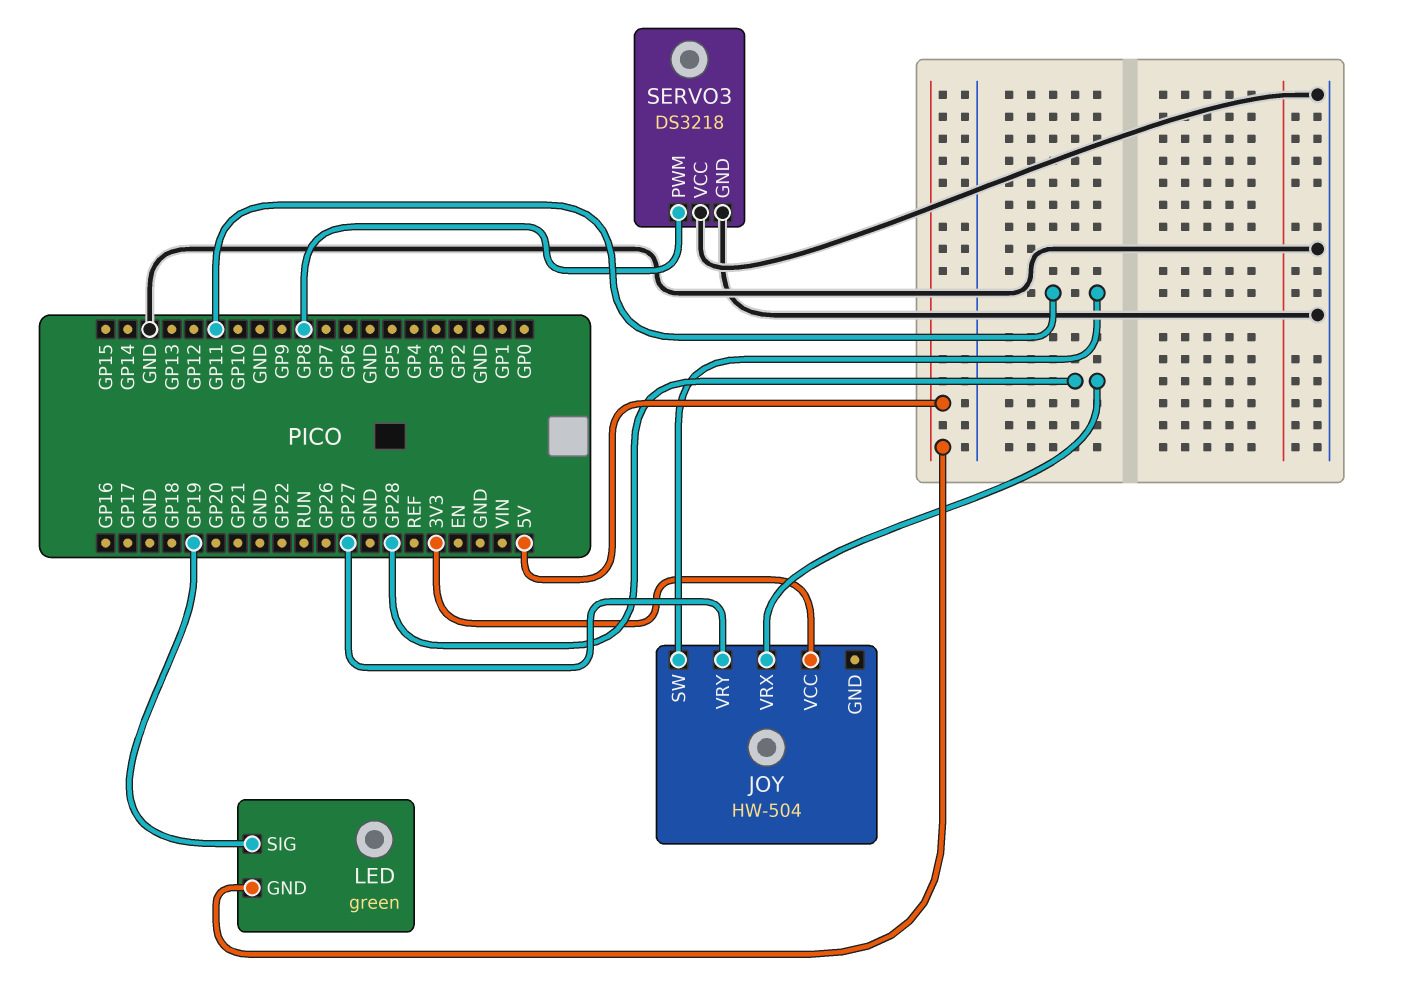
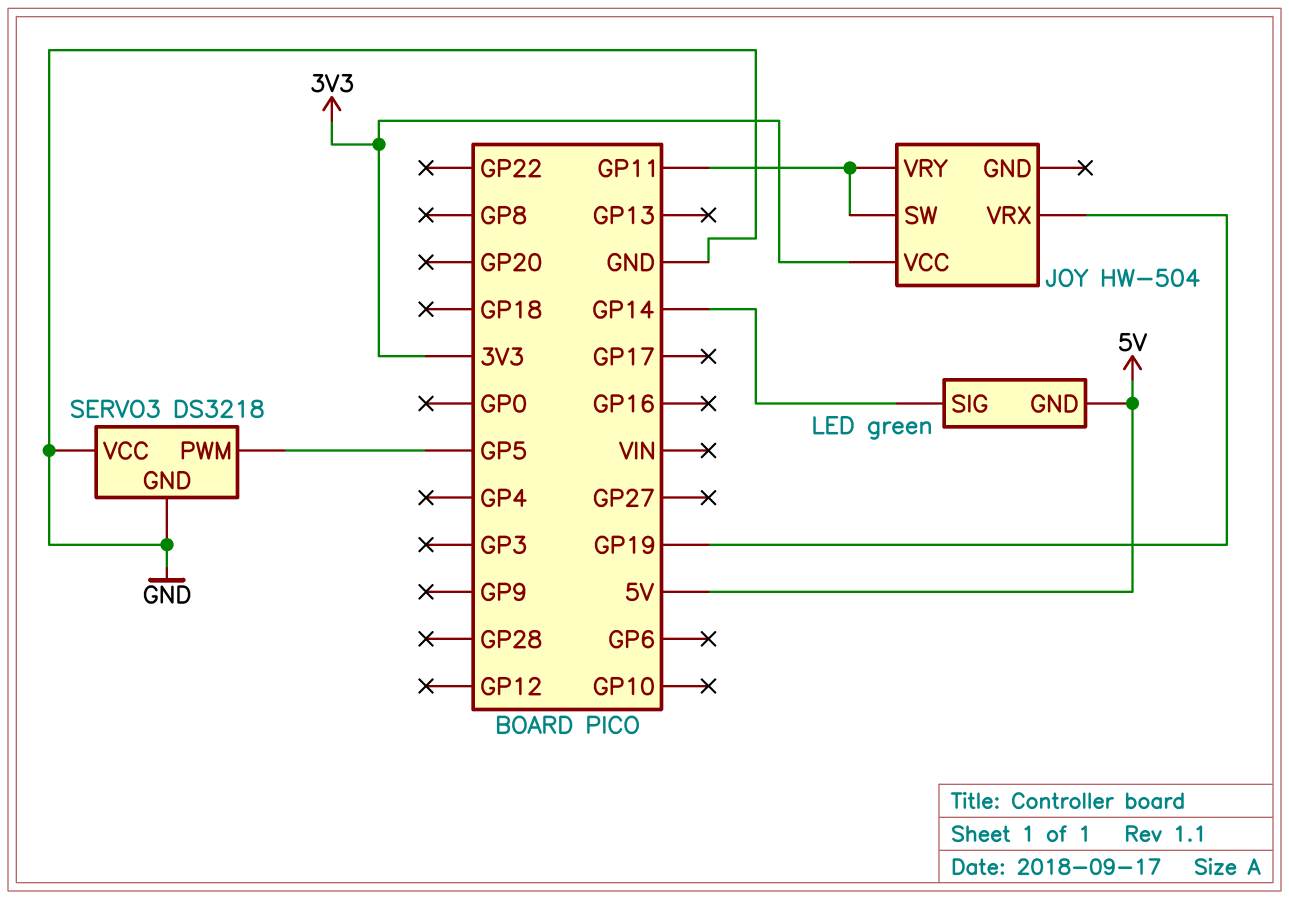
JOY pin VRX: GP28 -> GP19
JOY pin VRY: GP27 -> GP11
LED pin SIG: GP19 -> GP14
SERVO3 pin PWM: GP8 -> GP5

